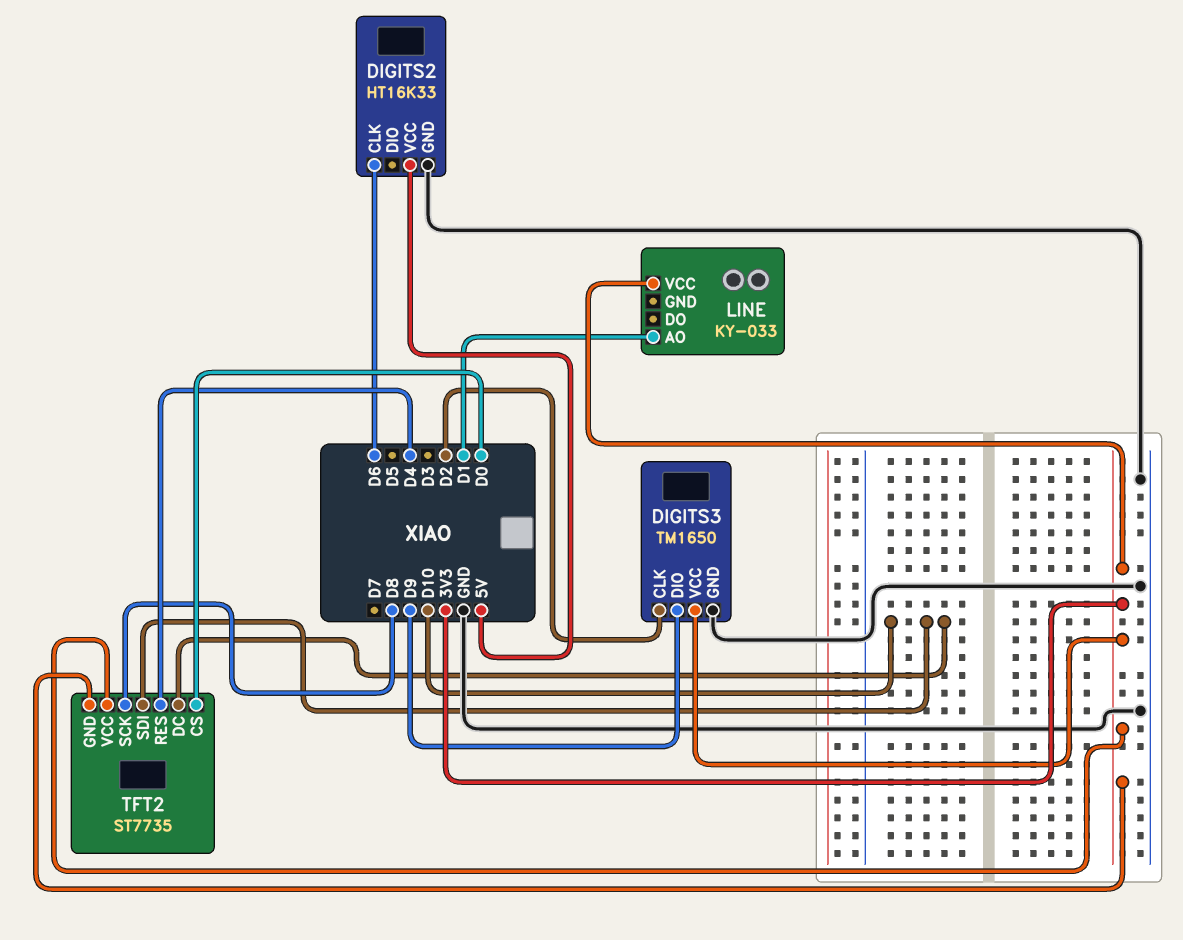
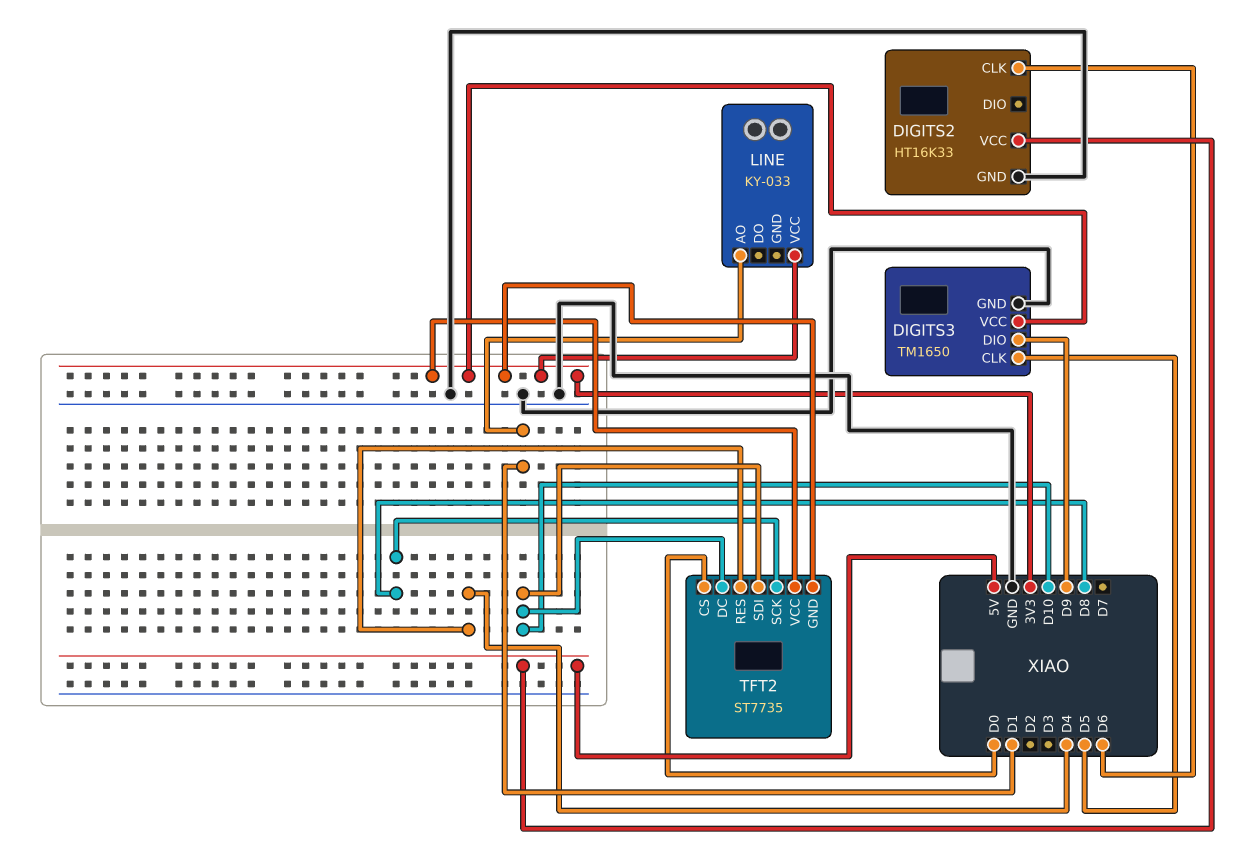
DIGITS3 pin CLK: D2 -> D5

